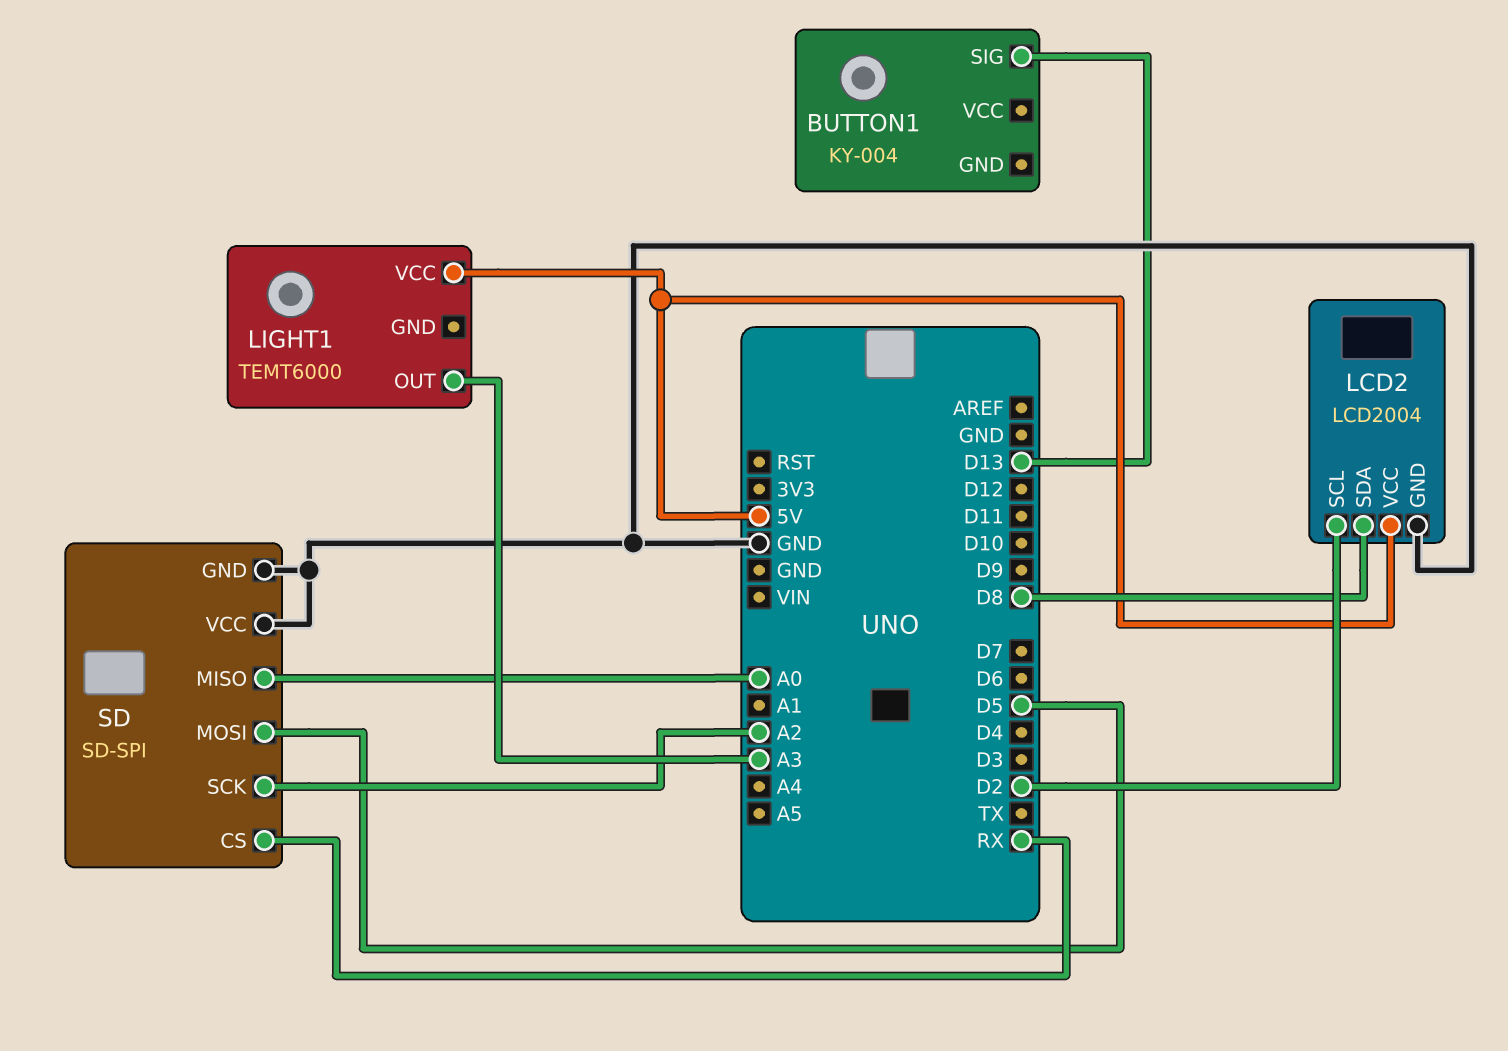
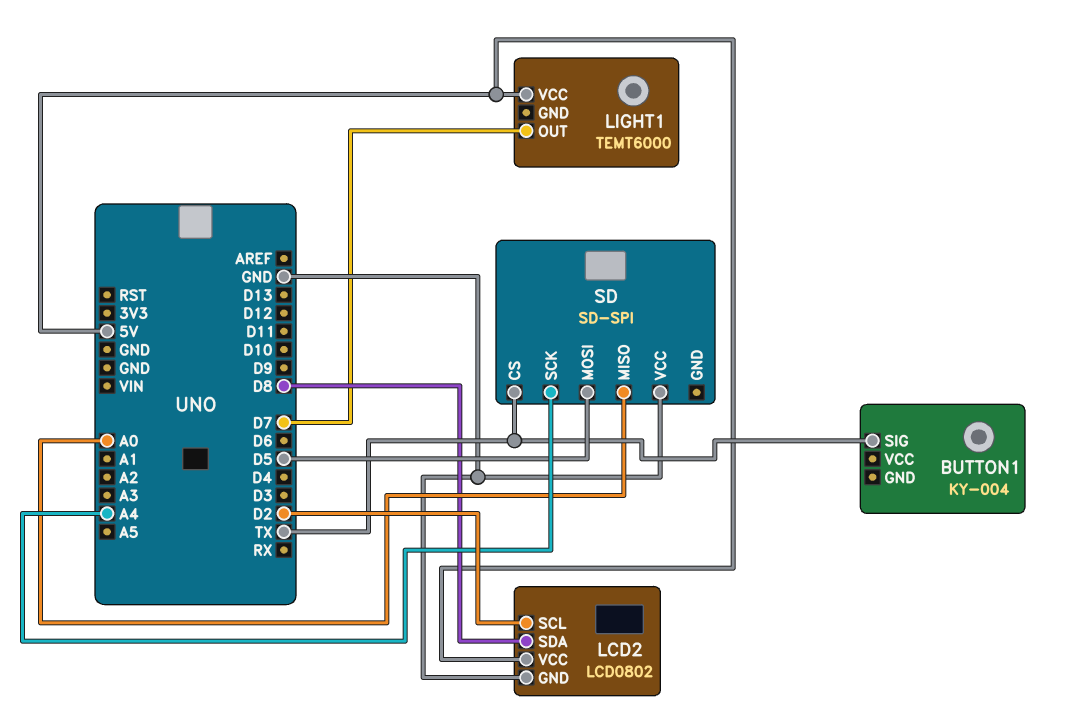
BUTTON1 pin SIG: D13 -> TX
LCD2: LCD2004 -> LCD0802
LIGHT1 pin OUT: A3 -> D7
SD pin CS: RX -> TX
SD pin GND: GND -> none
SD pin SCK: A2 -> A4

